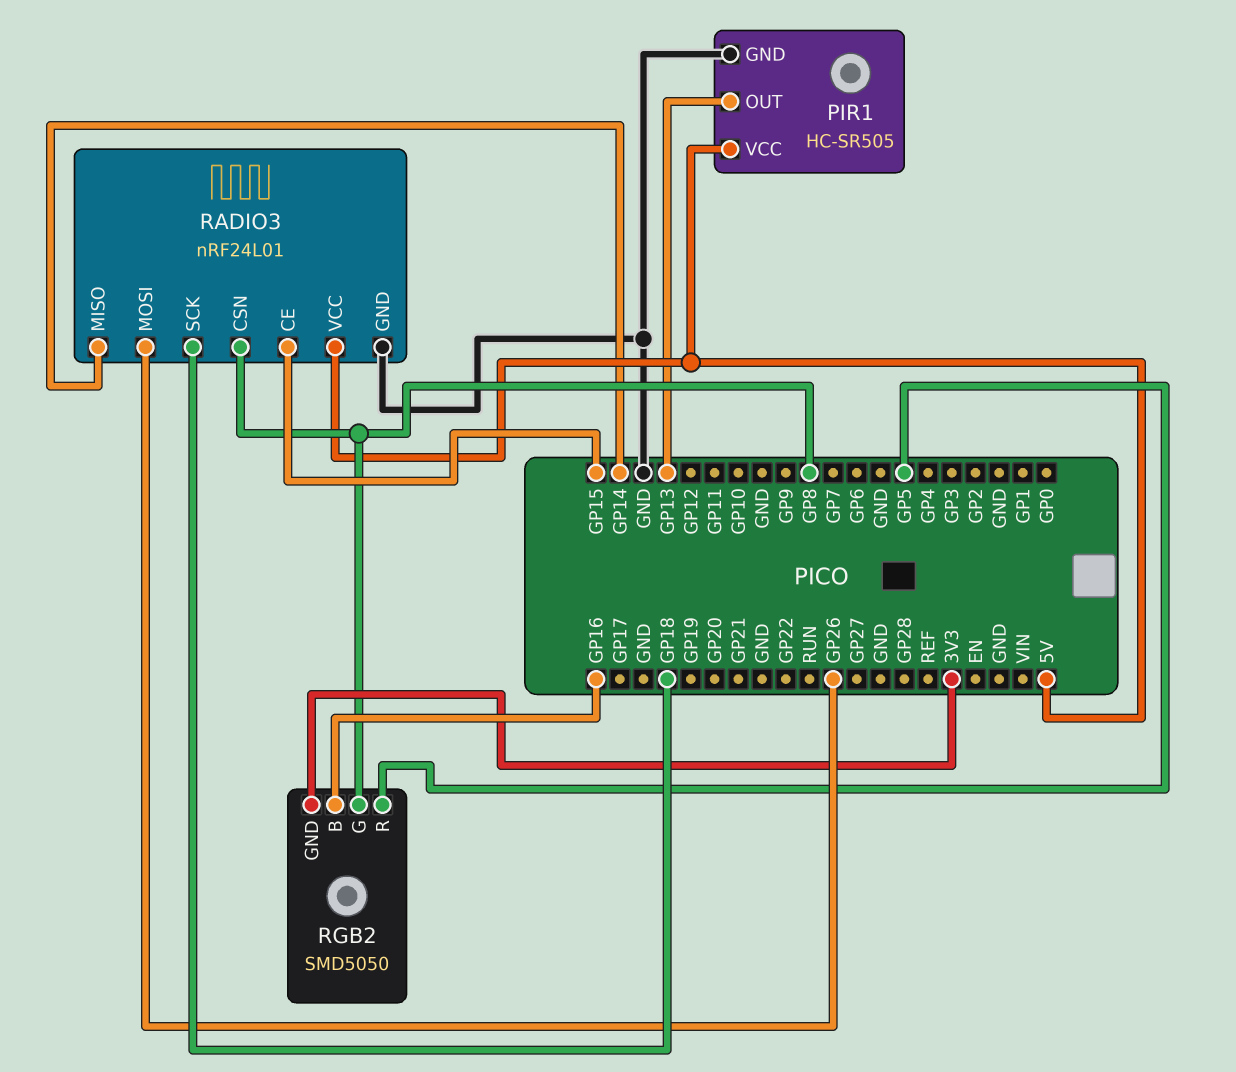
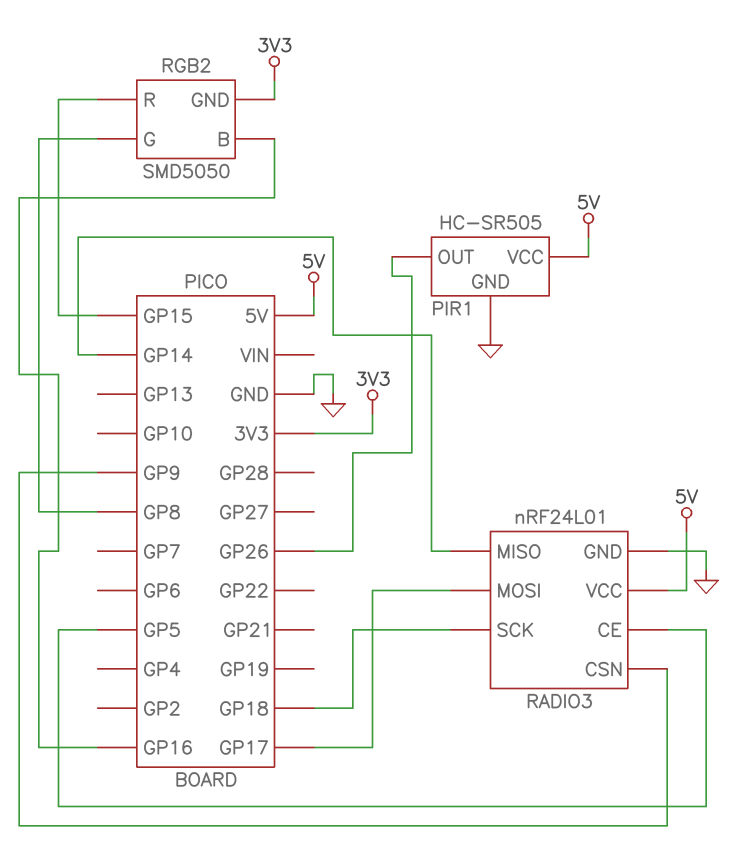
PIR1 pin OUT: GP13 -> GP26
RADIO3 pin CE: GP15 -> GP5
RADIO3 pin CSN: GP8 -> GP9
RADIO3 pin MOSI: GP26 -> GP17
RGB2 pin R: GP5 -> GP15

